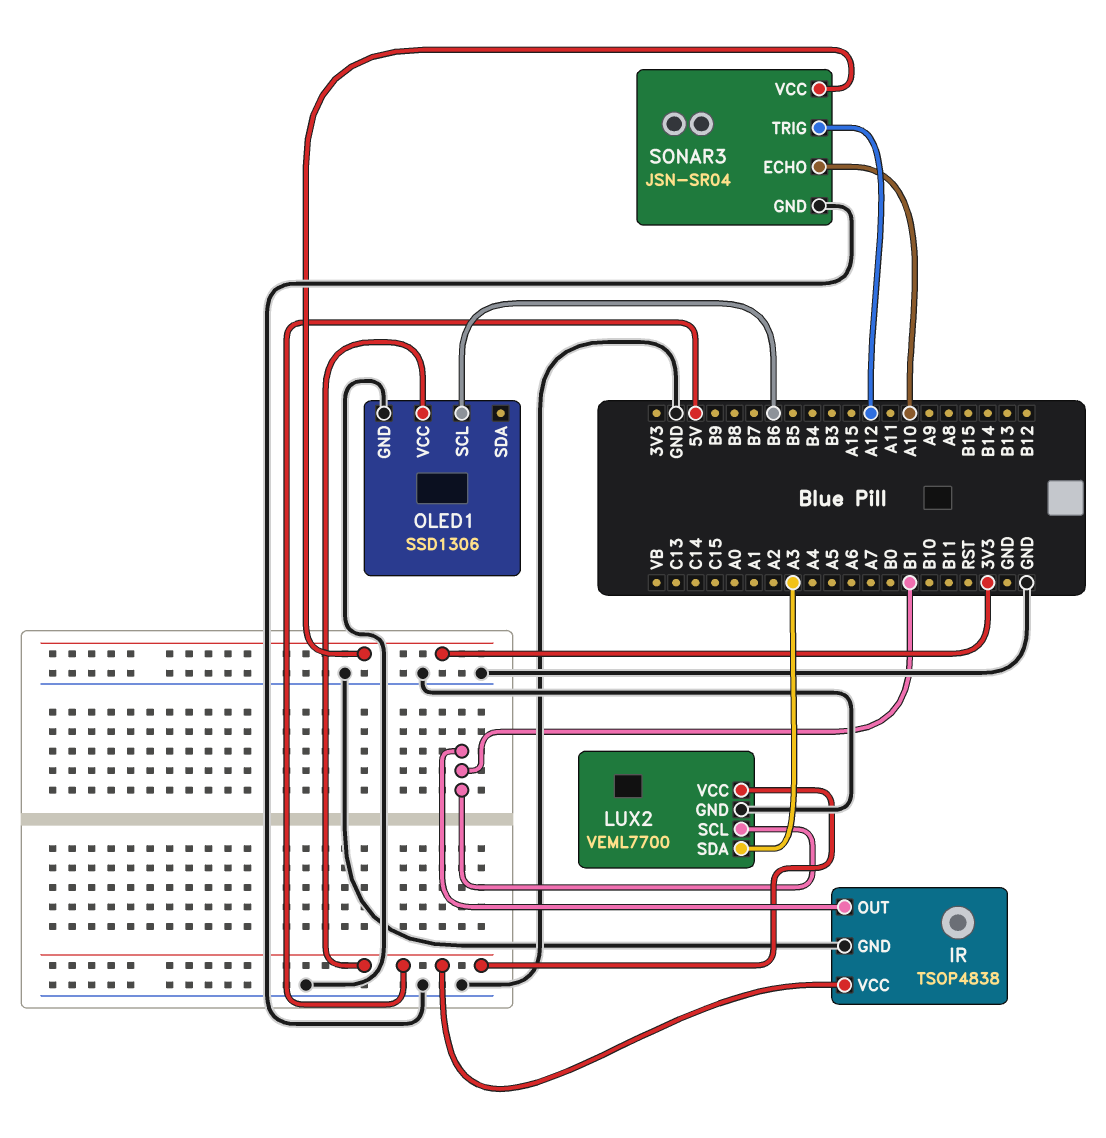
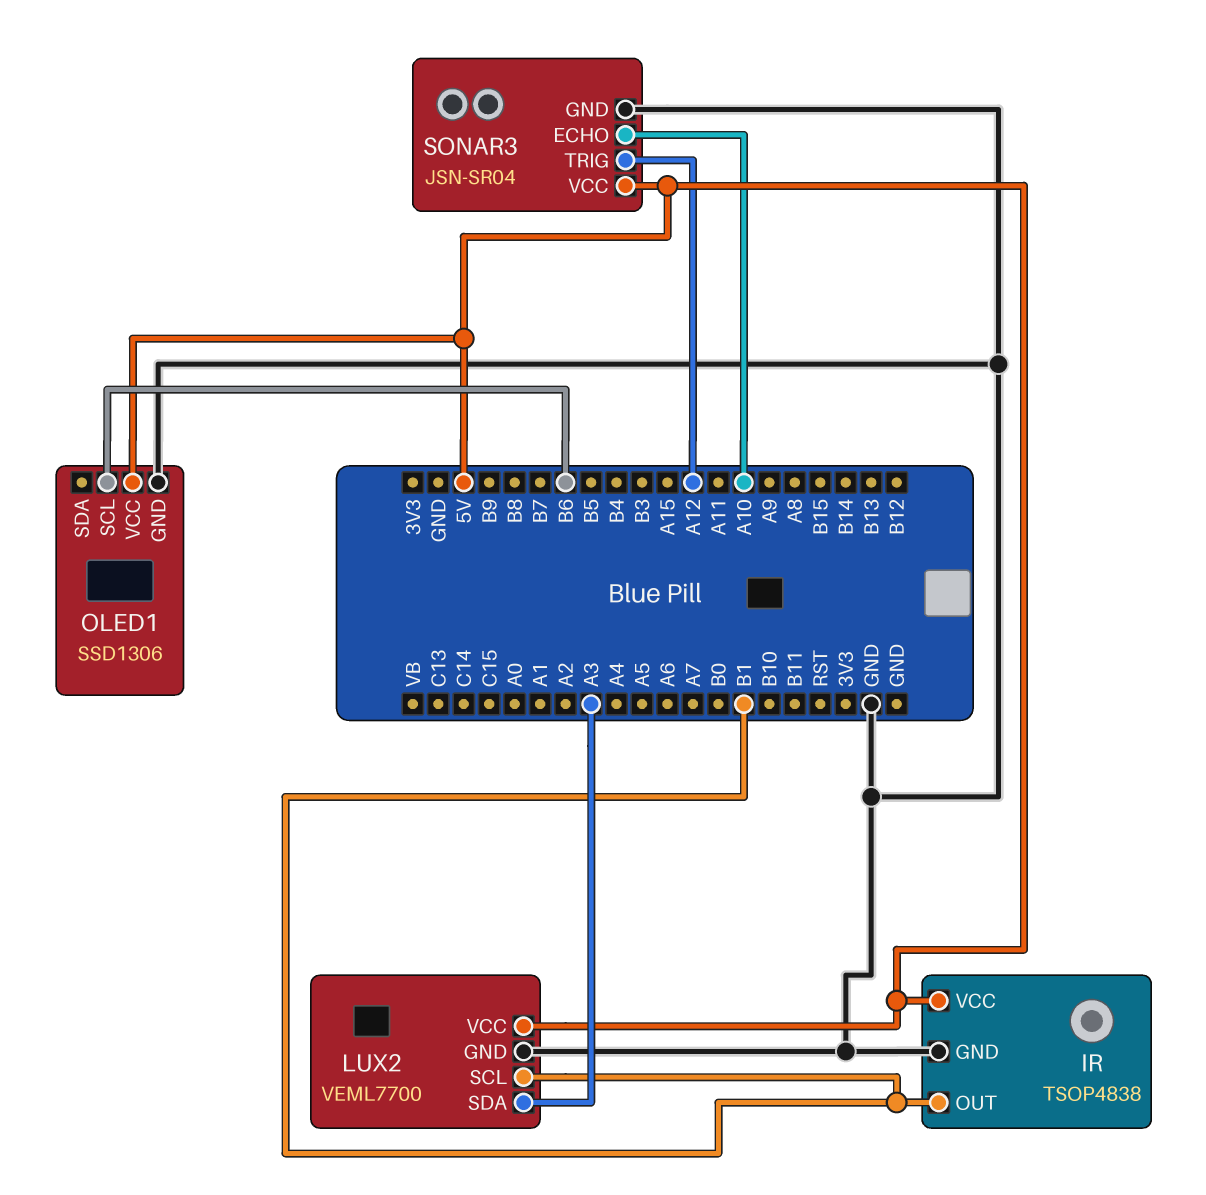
SONAR3 pin VCC: 3V3 -> 5V

